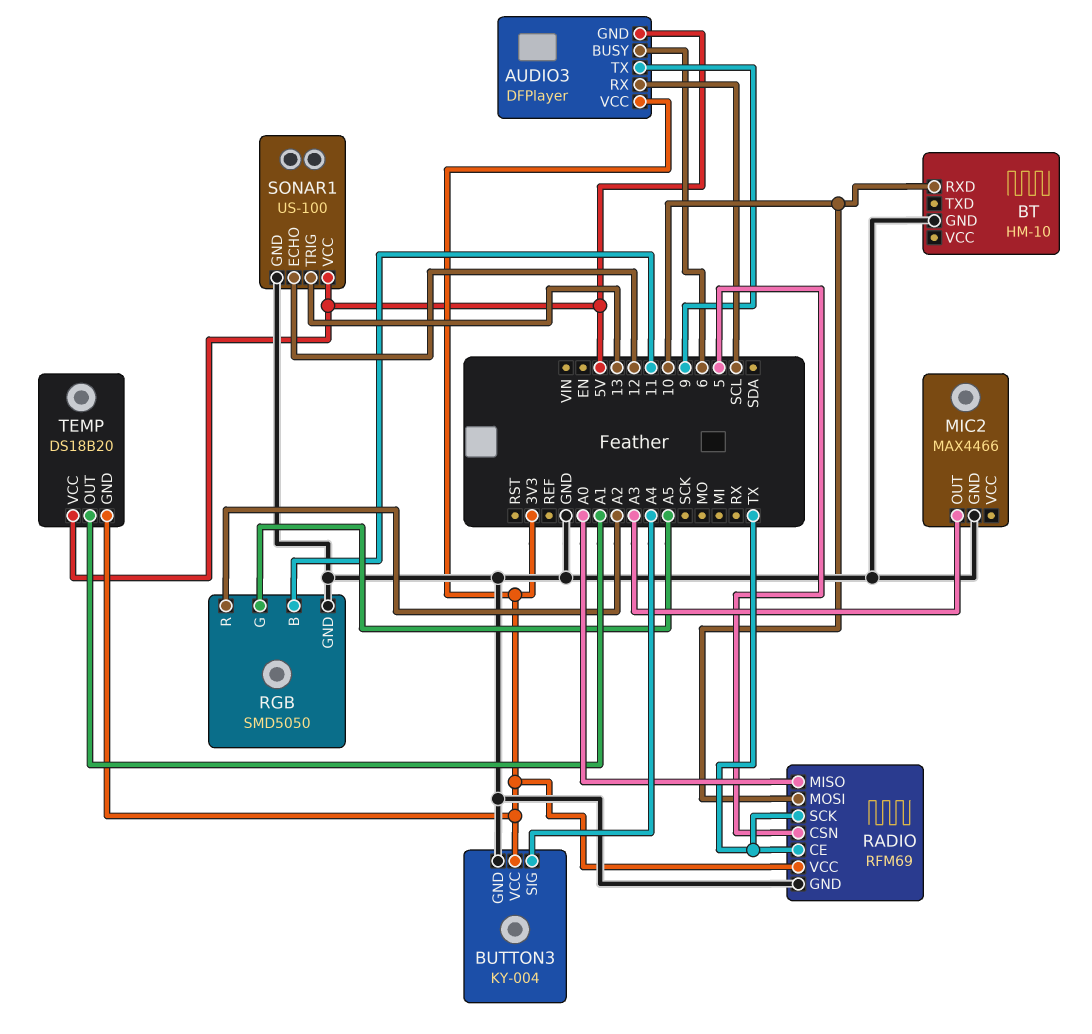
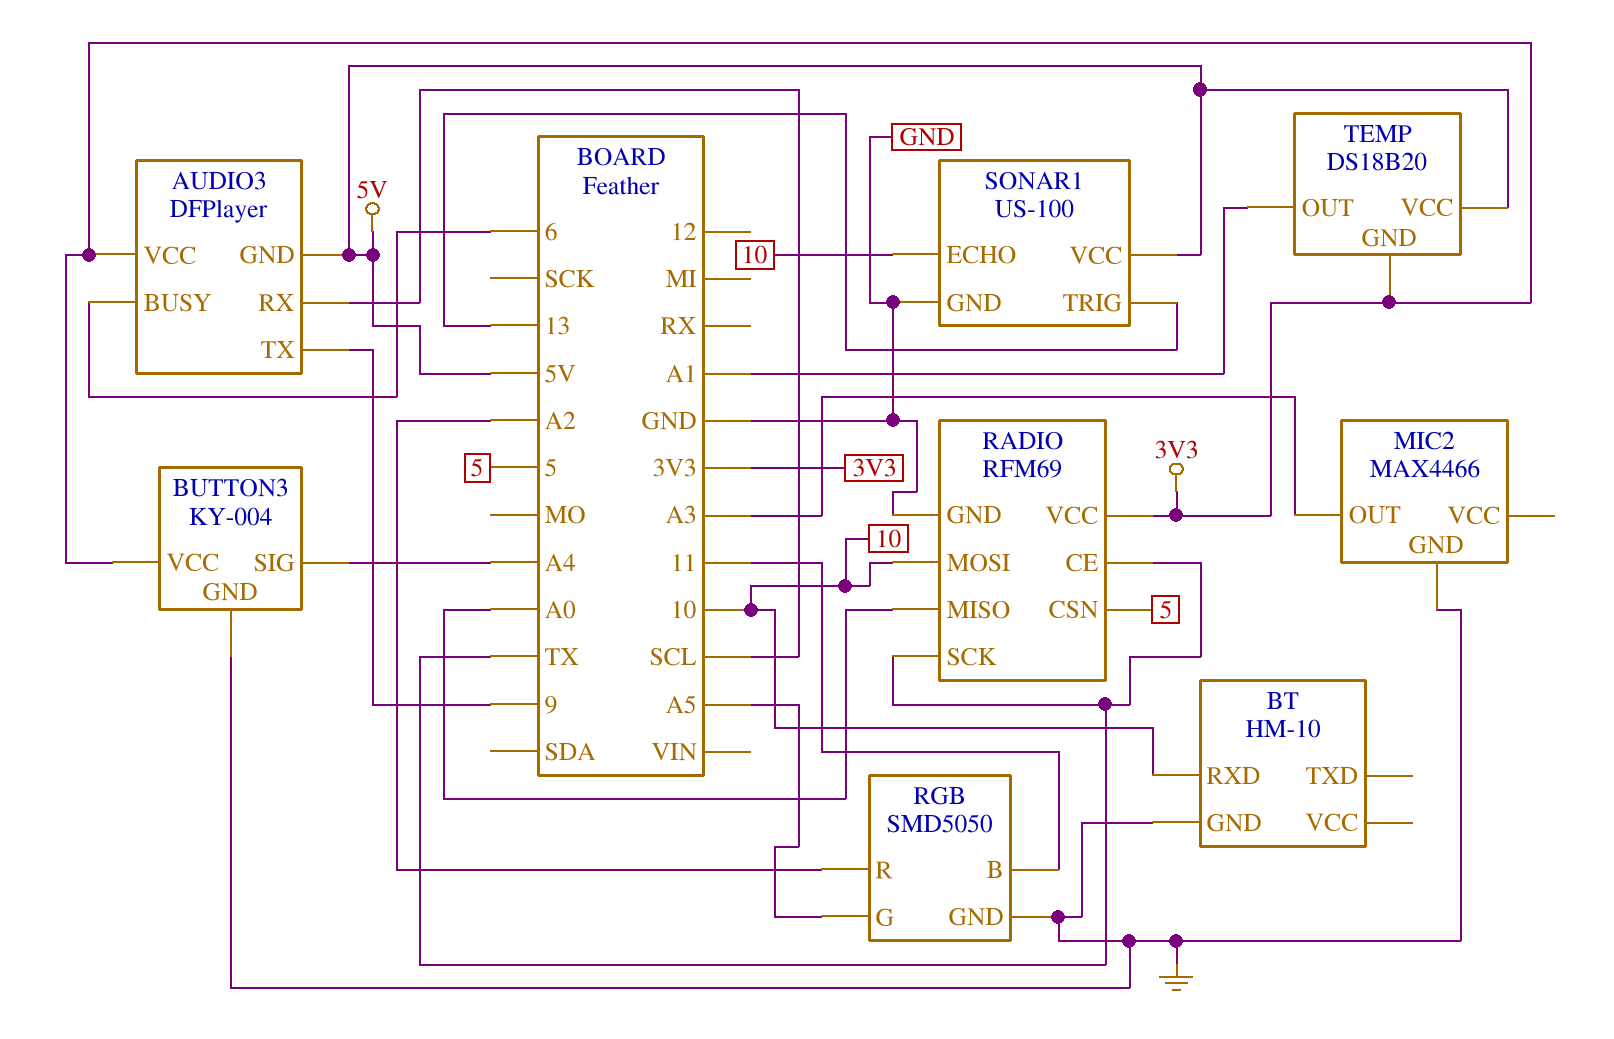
SONAR1 pin ECHO: 12 -> 10

